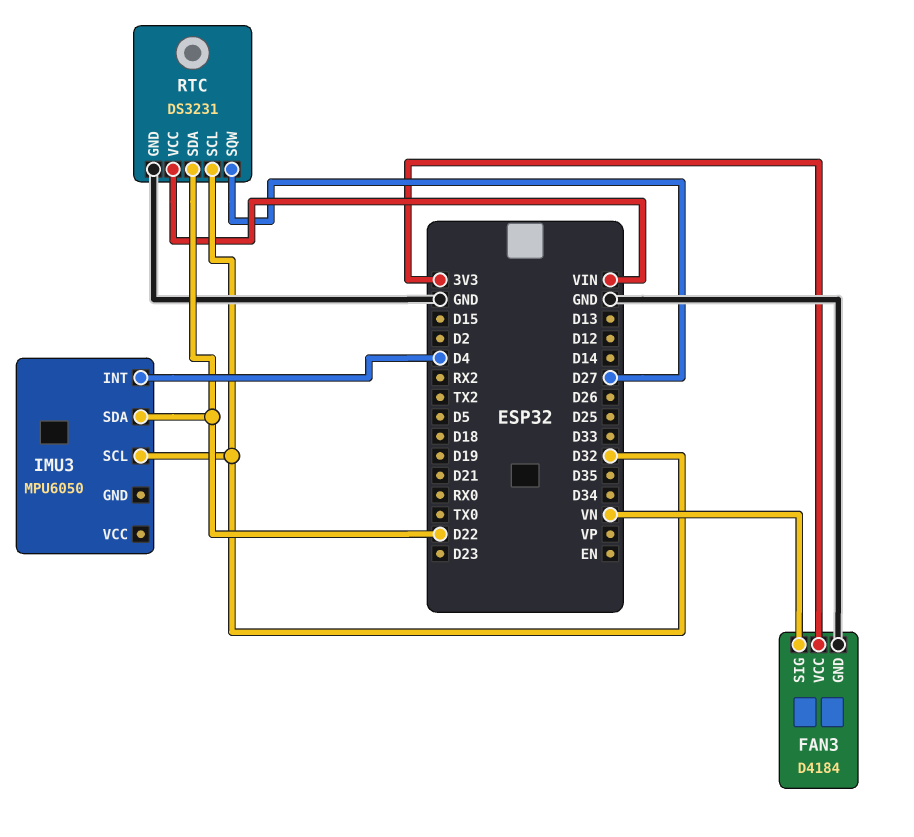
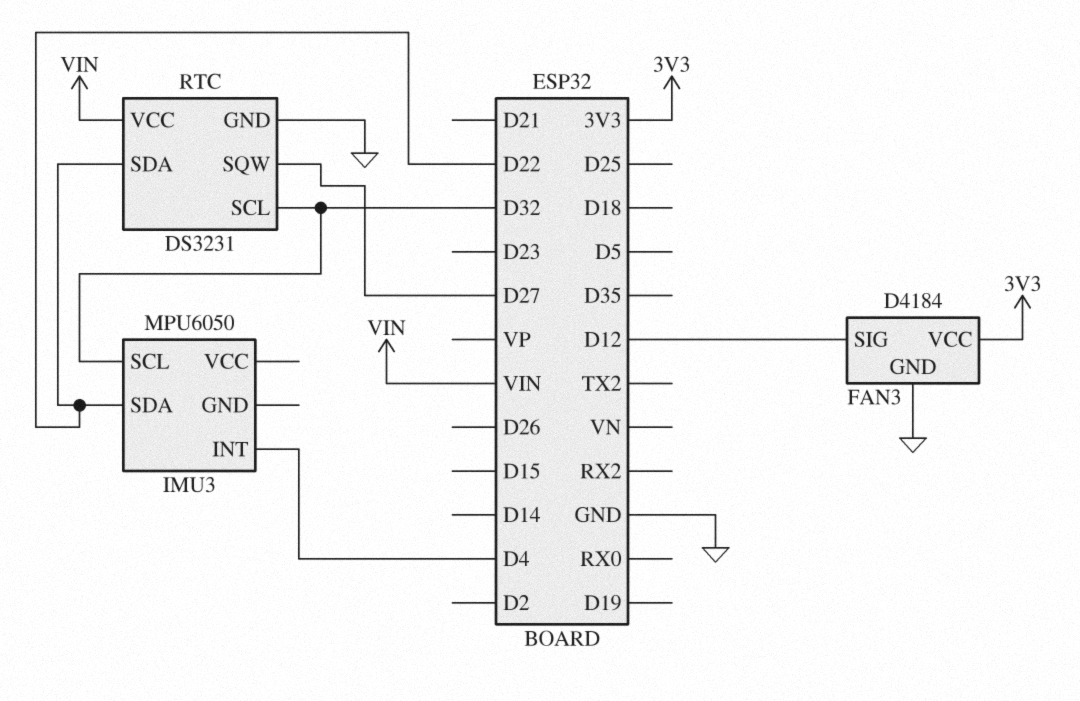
FAN3 pin SIG: VN -> D12

